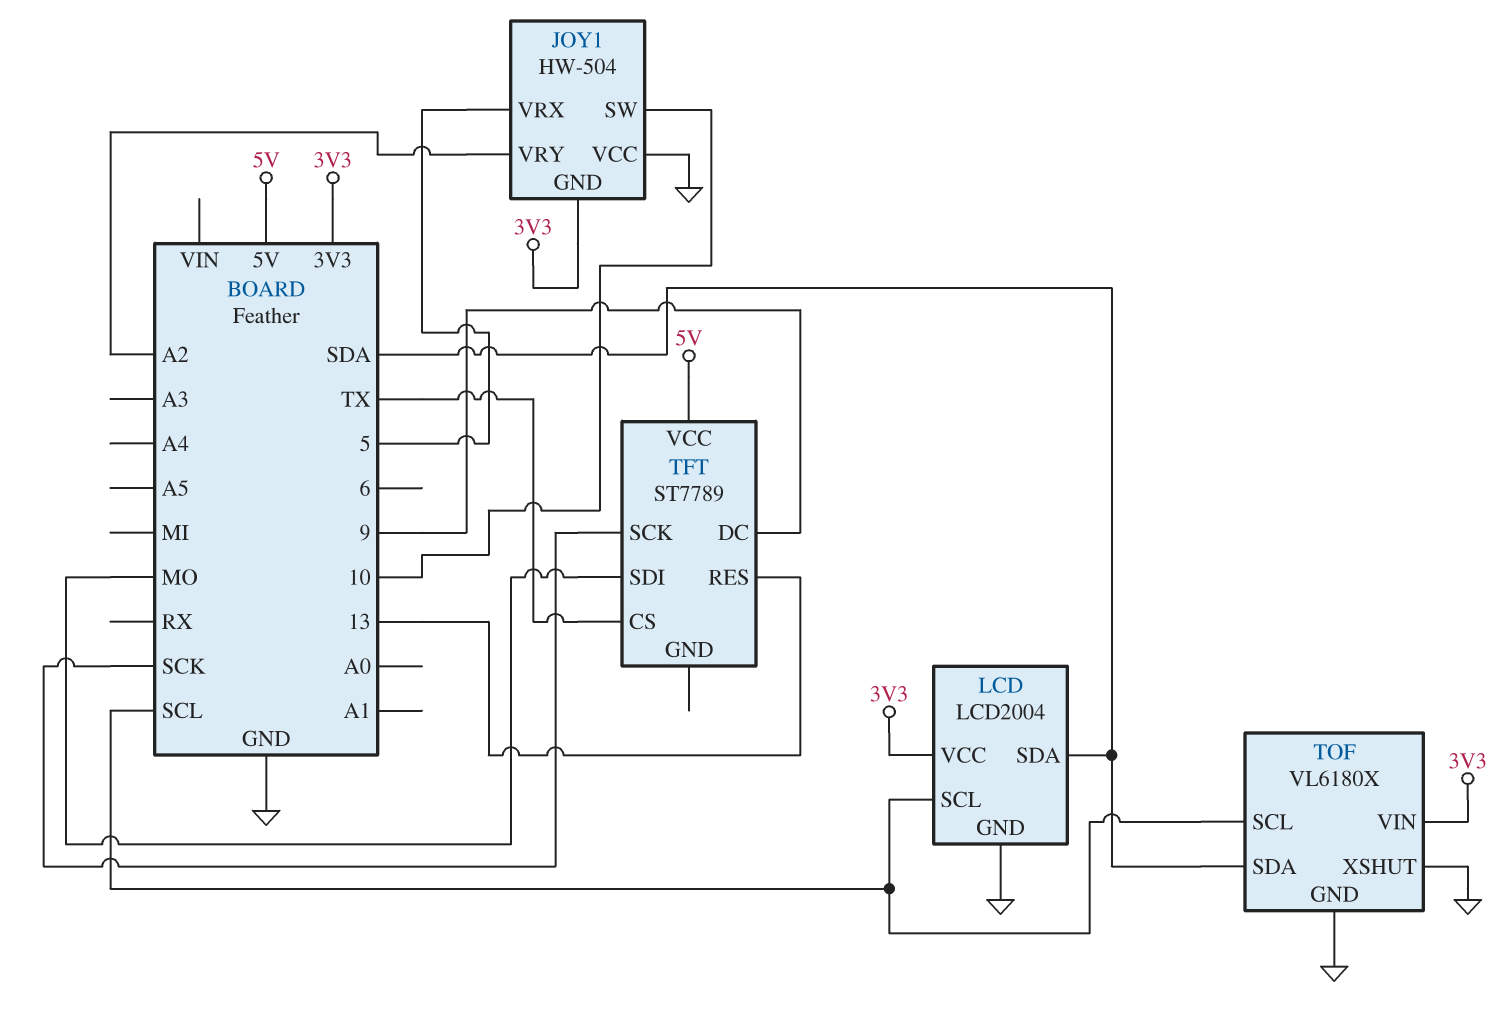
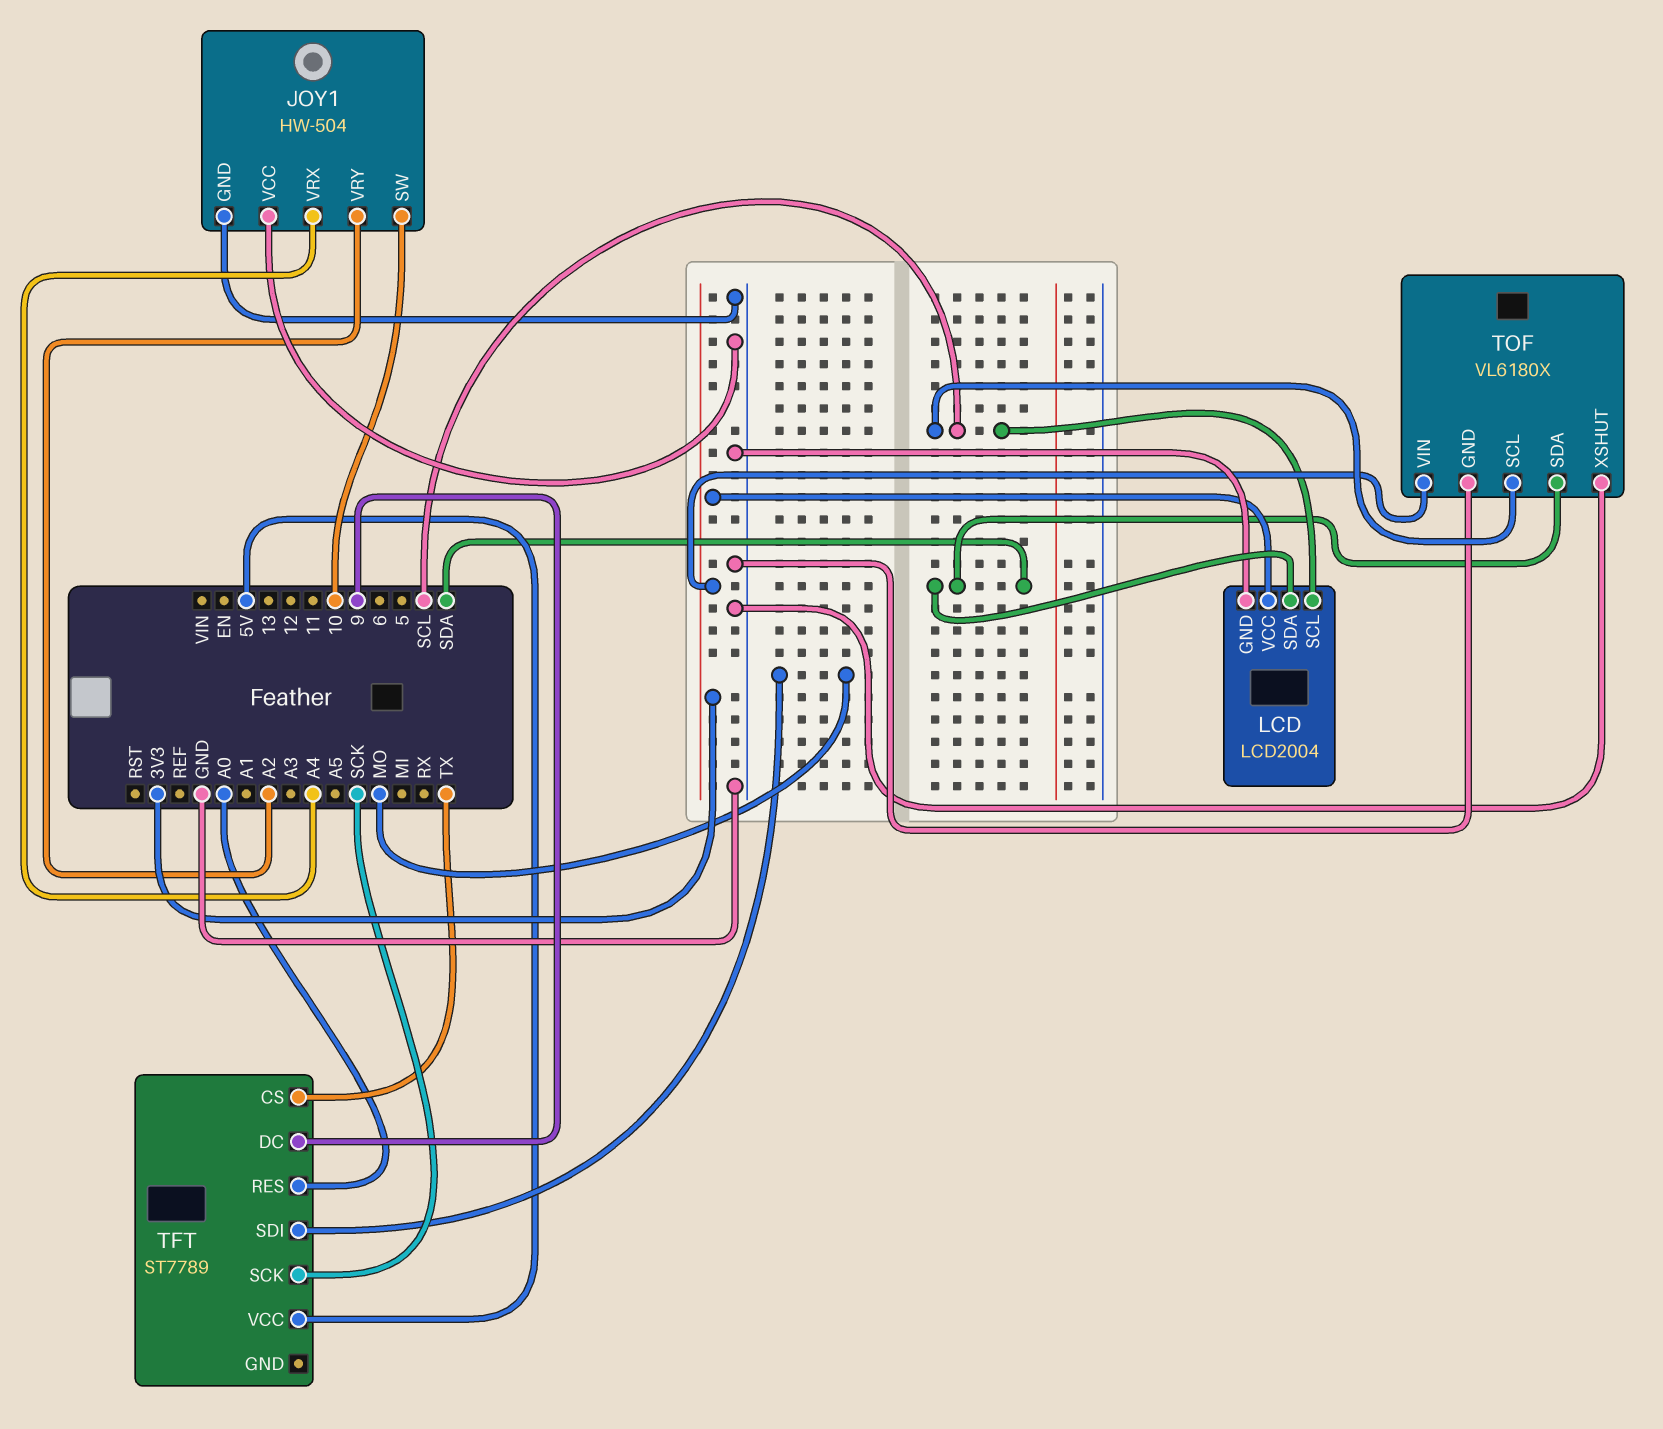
JOY1 pin GND: 3V3 -> GND
JOY1 pin VRX: 5 -> A4
TFT pin RES: 13 -> A0

